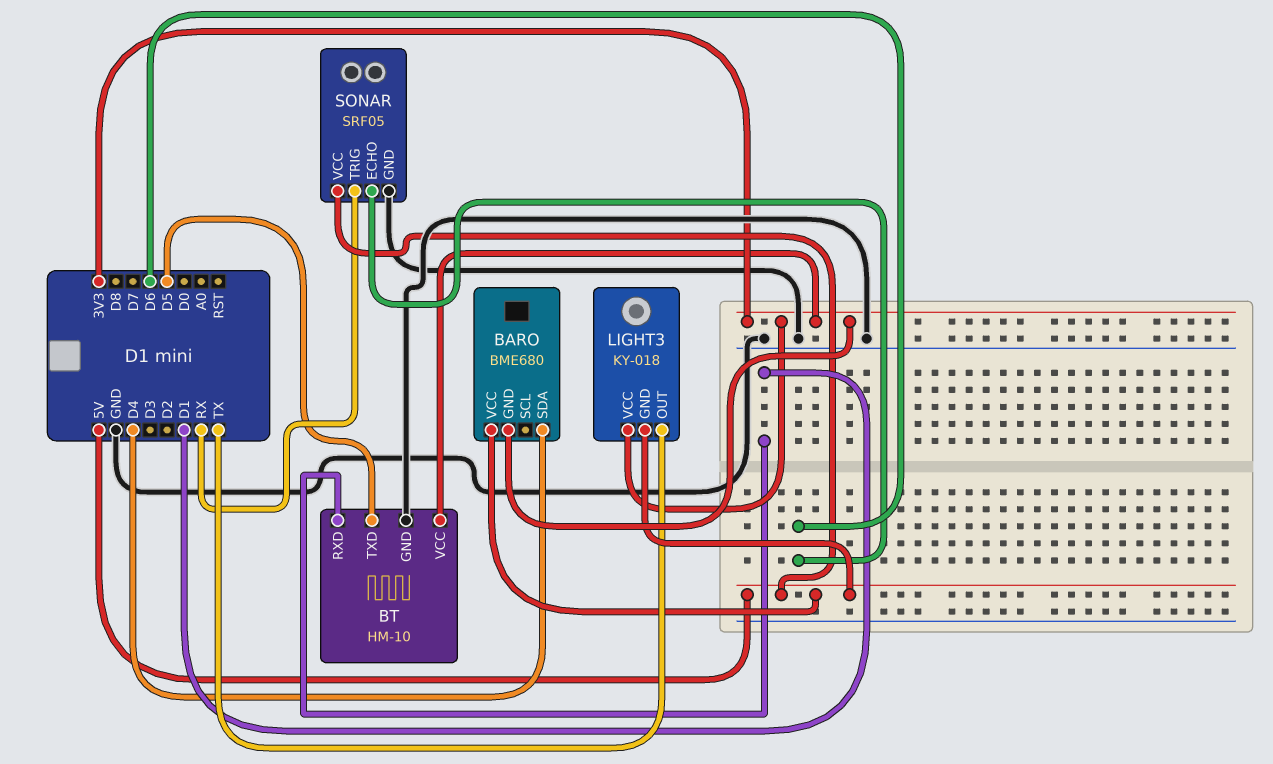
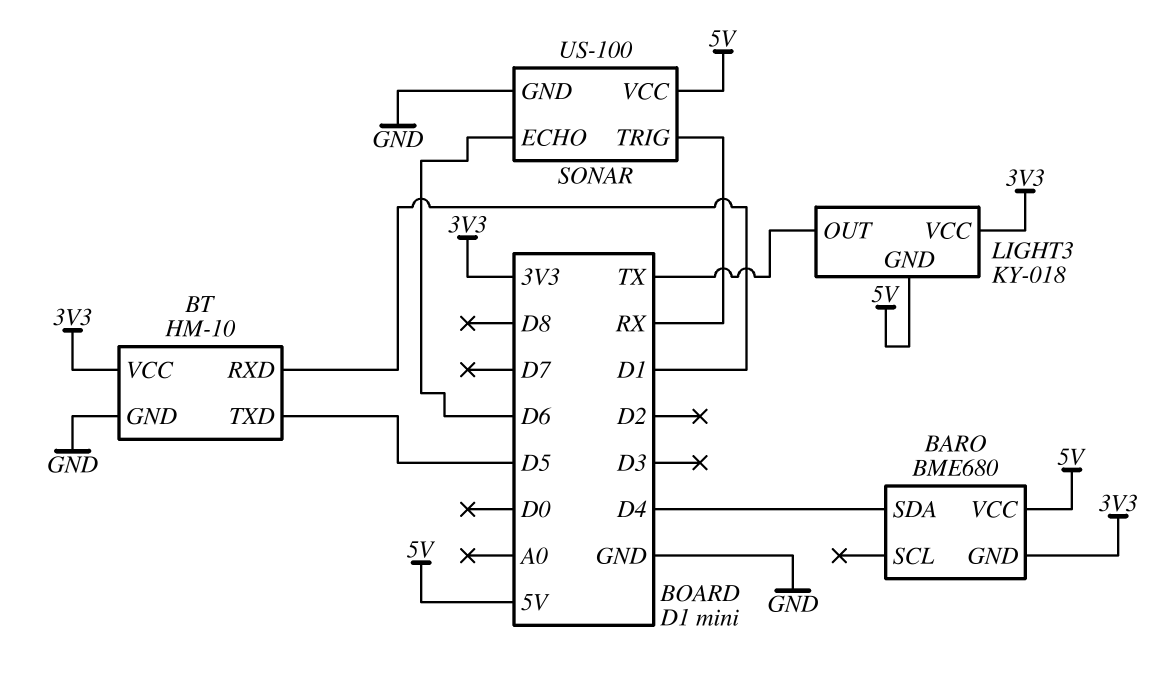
SONAR: SRF05 -> US-100

